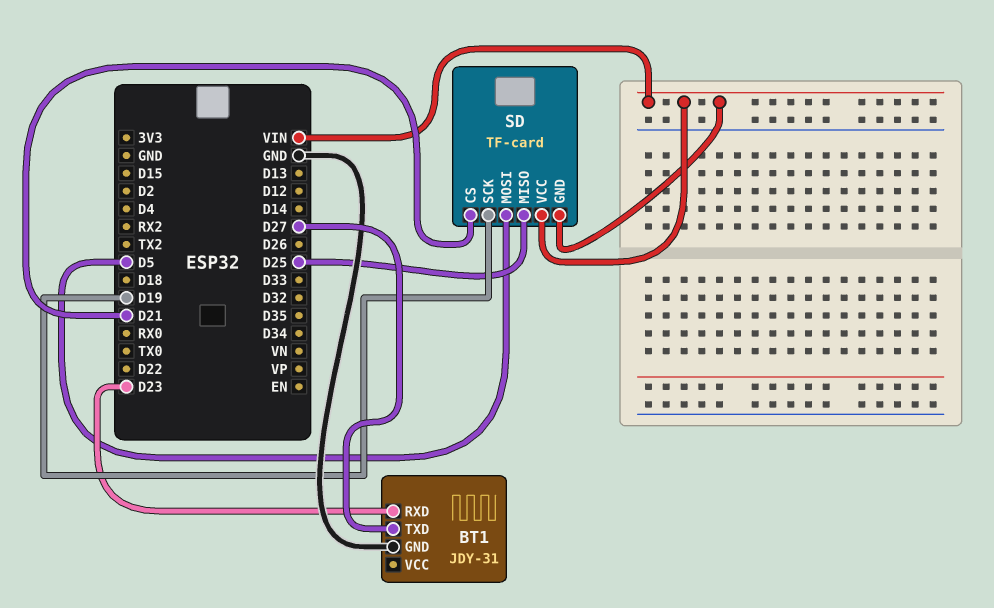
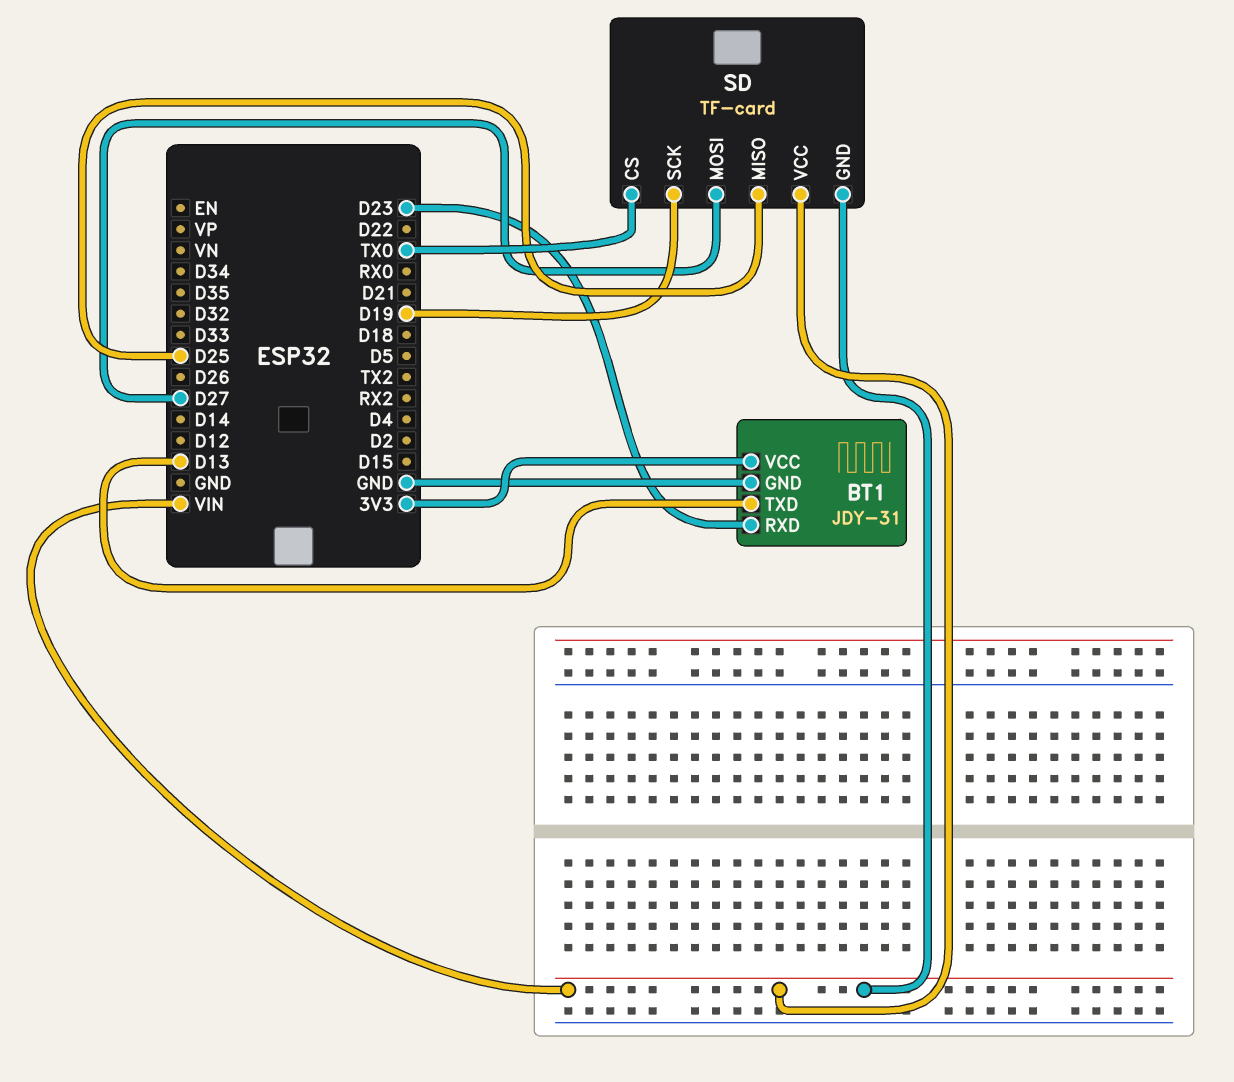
BT1 pin TXD: D27 -> D13
BT1 pin VCC: none -> 3V3
SD pin CS: D21 -> TX0
SD pin MOSI: D5 -> D27

